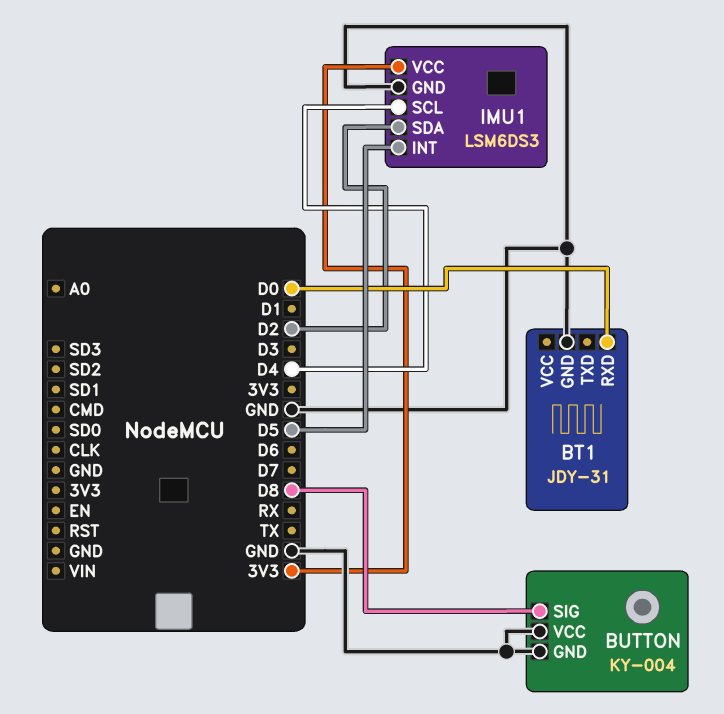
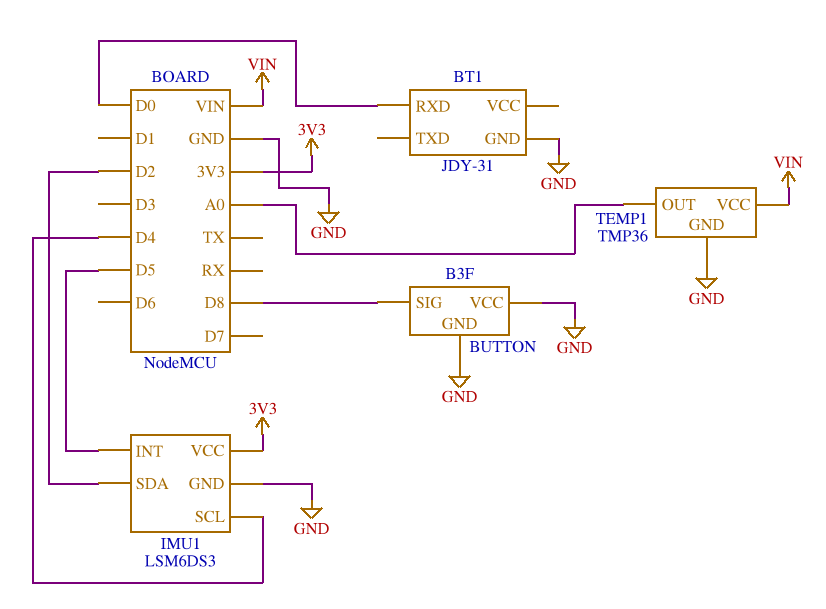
BUTTON: KY-004 -> B3F
TEMP1: none -> TMP36
TEMP1 pin GND: none -> GND
TEMP1 pin OUT: none -> A0
TEMP1 pin VCC: none -> VIN

